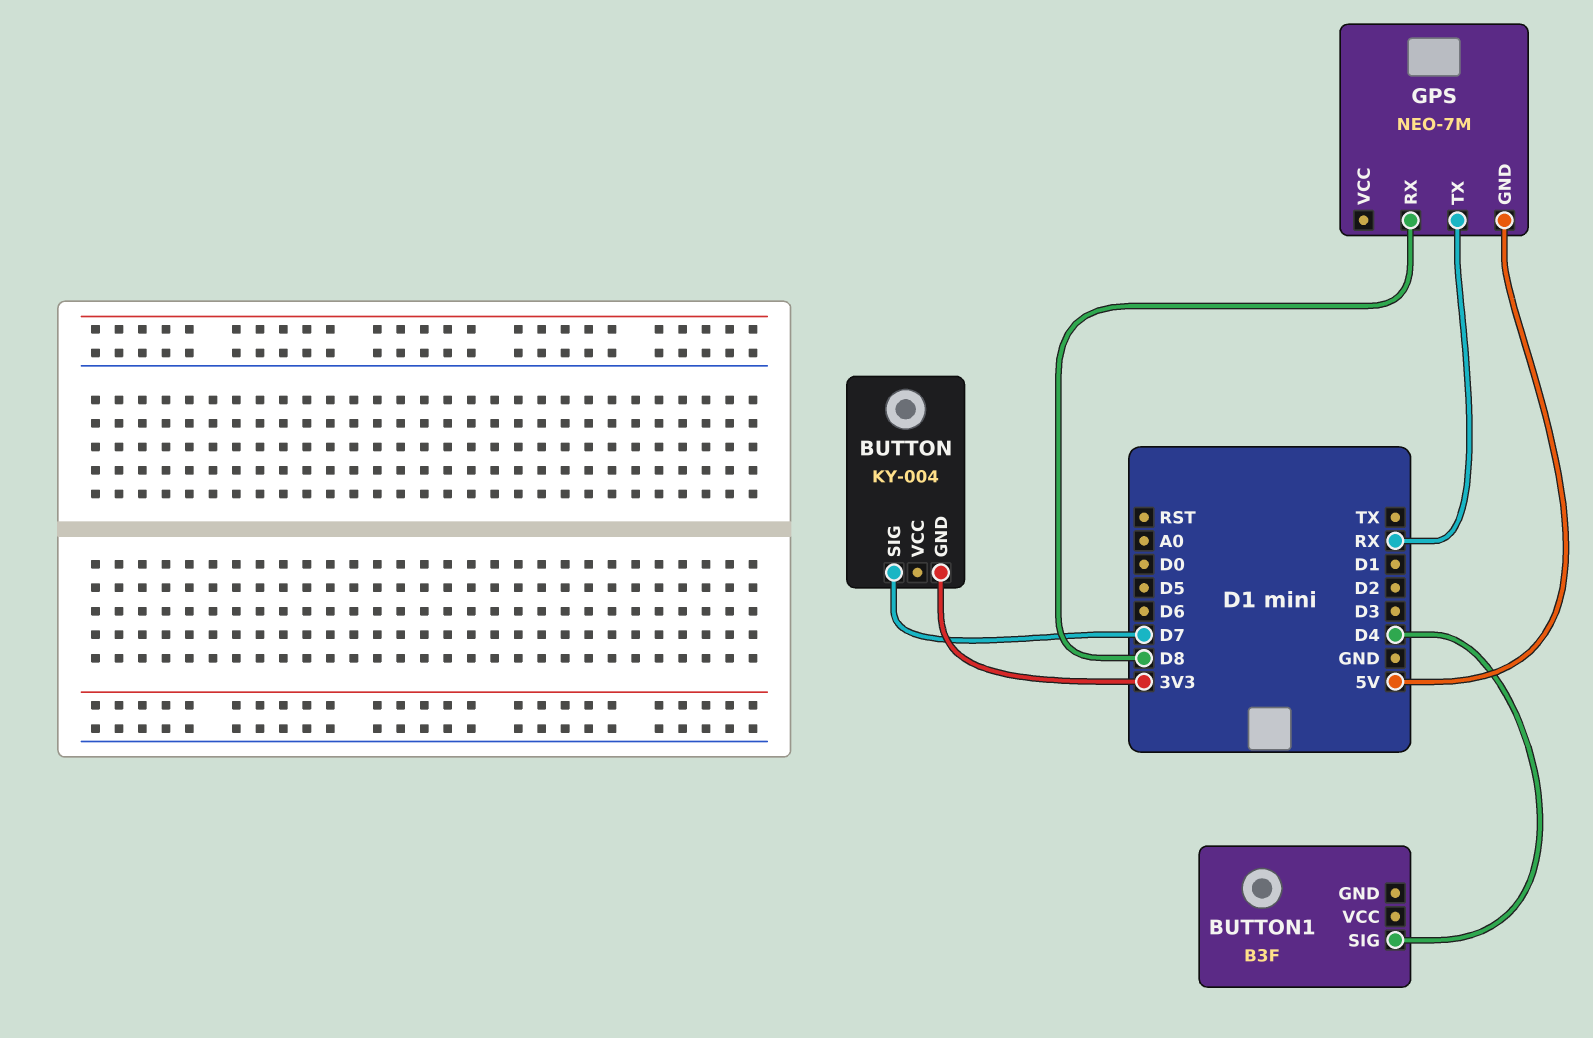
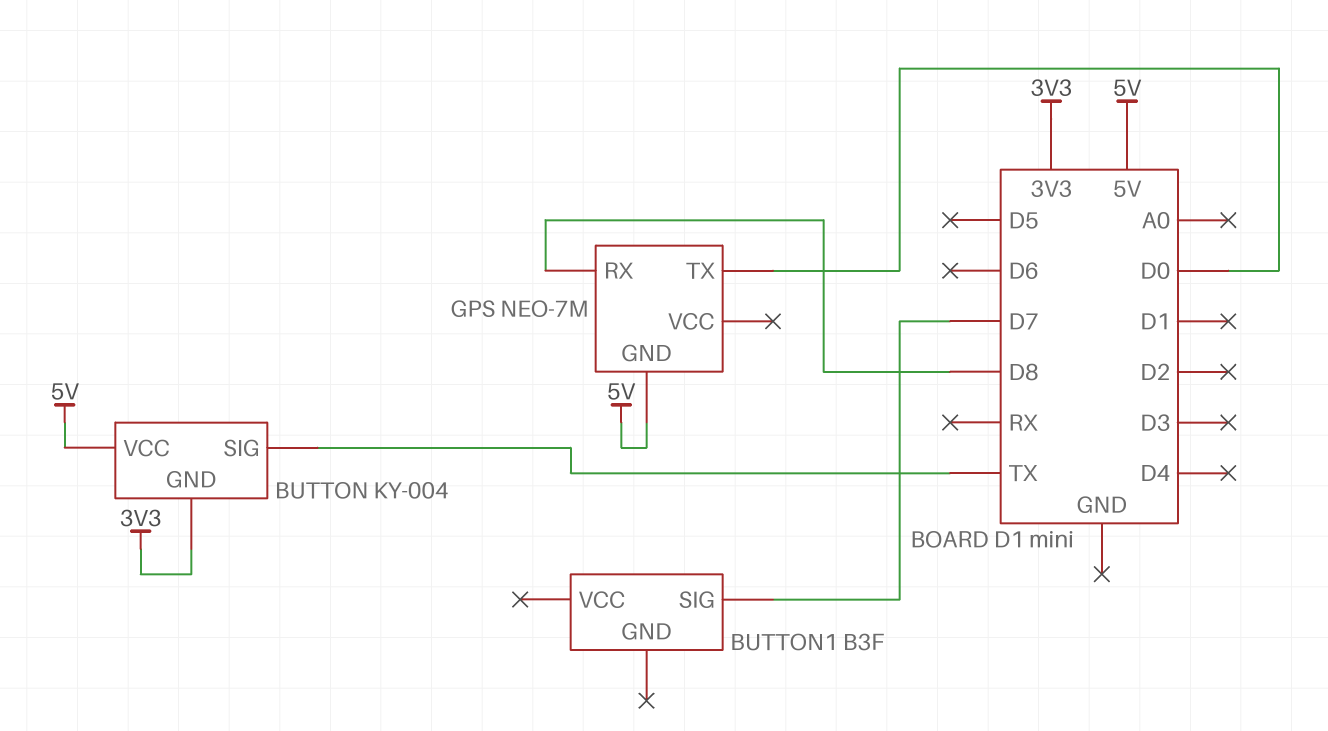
BUTTON pin SIG: D7 -> TX
BUTTON pin VCC: none -> 5V
BUTTON1 pin SIG: D4 -> D7
GPS pin TX: RX -> D0

